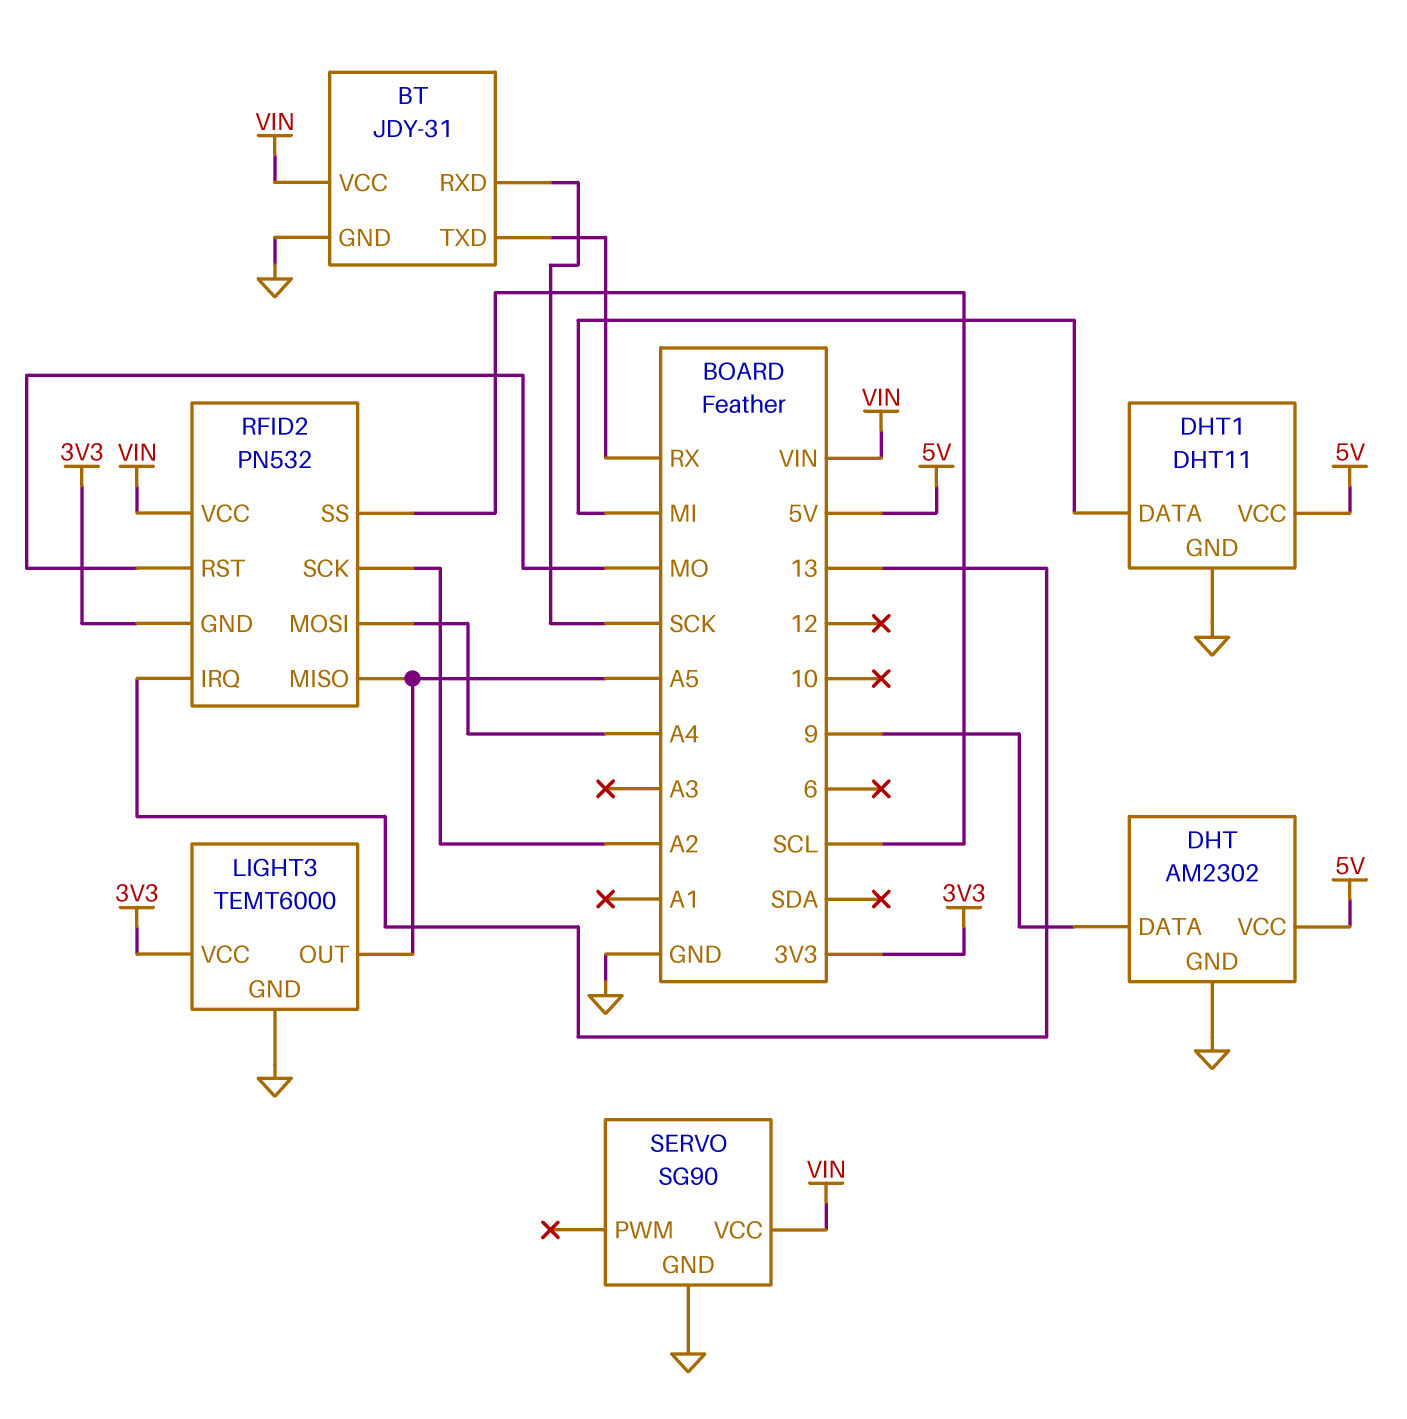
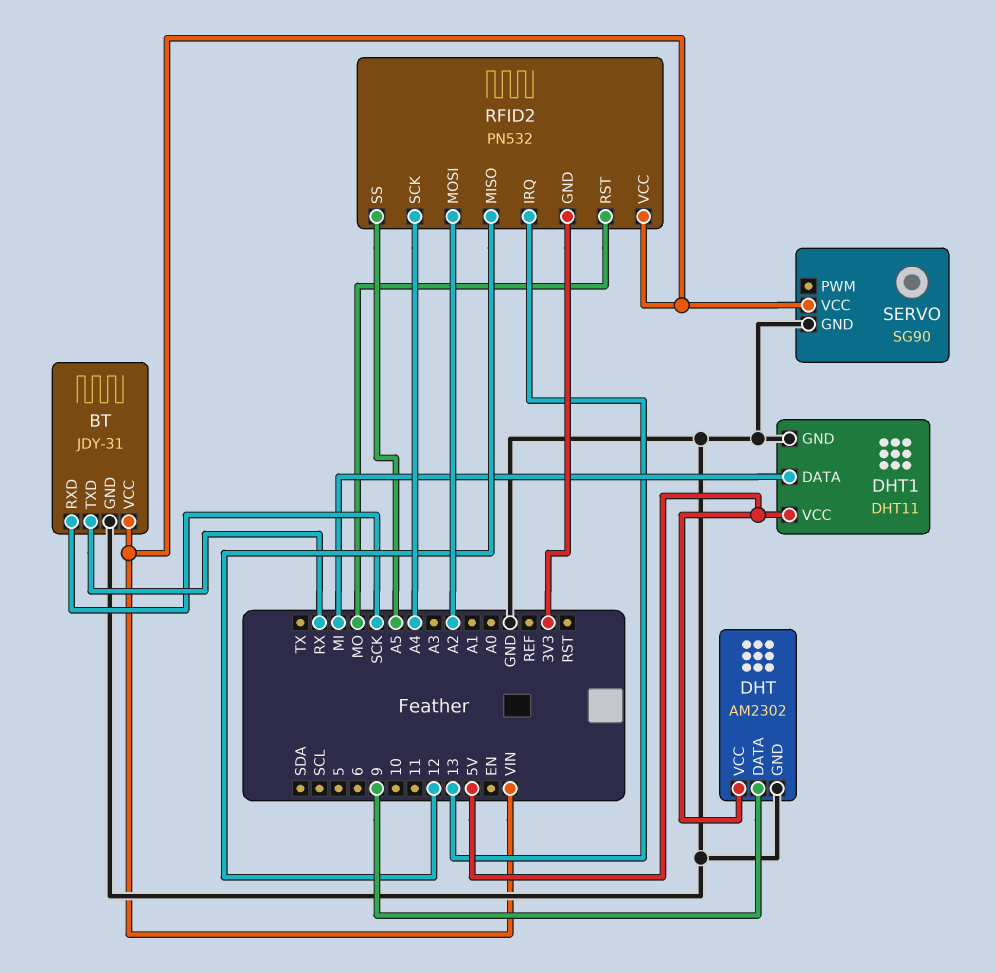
LIGHT3: TEMT6000 -> none
LIGHT3 pin GND: GND -> none
LIGHT3 pin OUT: A5 -> none
LIGHT3 pin VCC: 3V3 -> none
RFID2 pin MISO: A5 -> 12
RFID2 pin MOSI: A4 -> A2
RFID2 pin SCK: A2 -> A4
RFID2 pin SS: SCL -> A5

